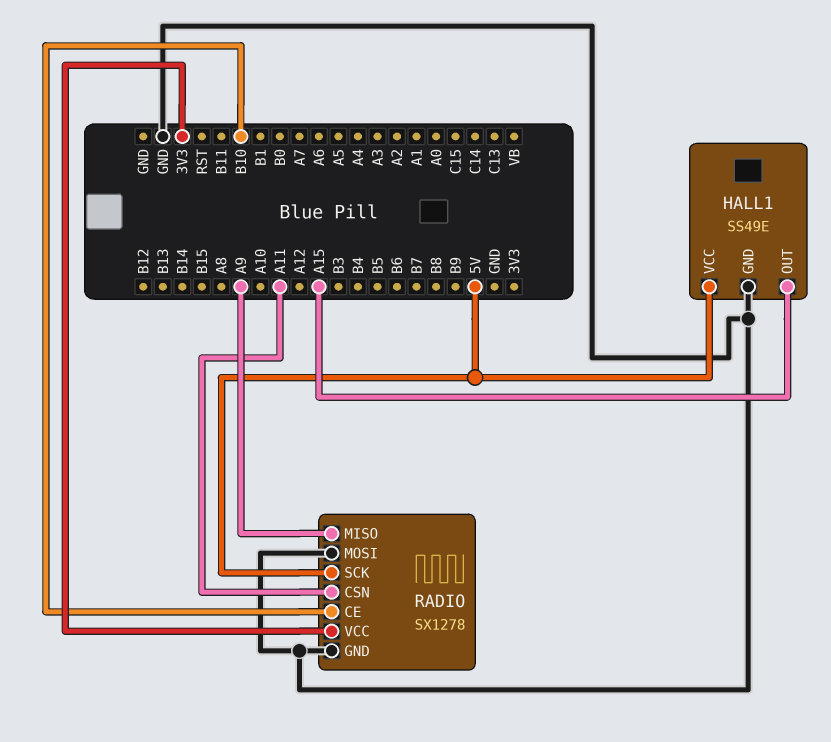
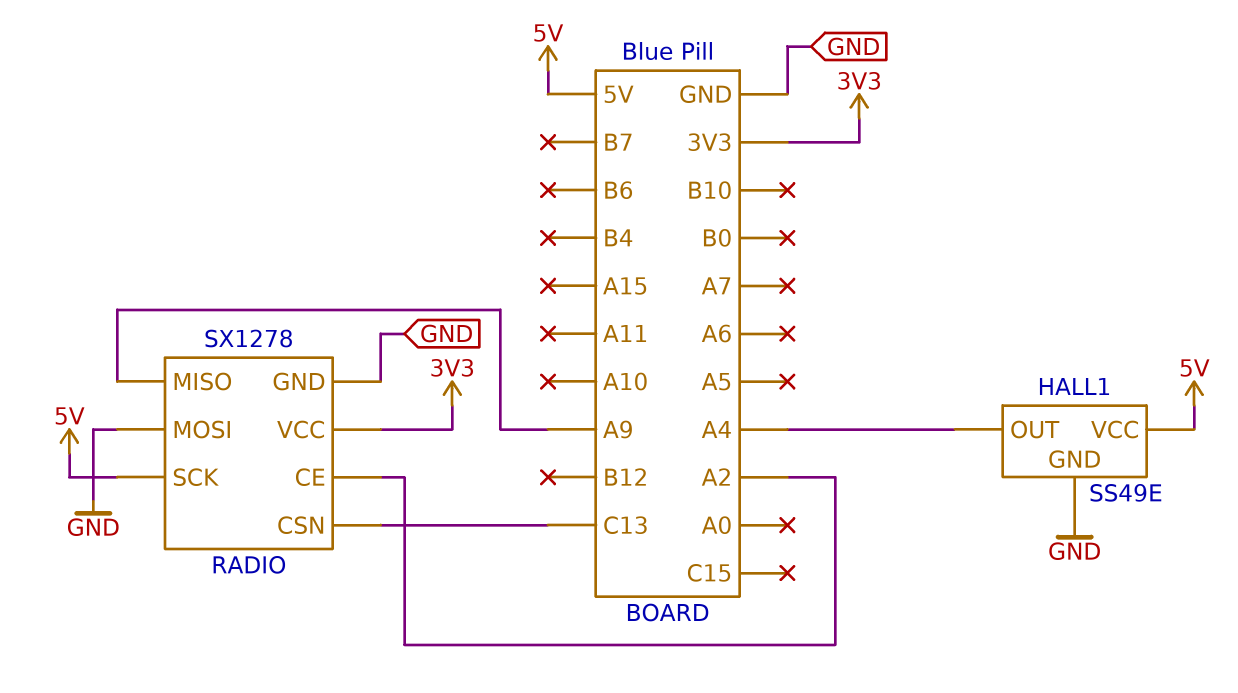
HALL1 pin OUT: A15 -> A4
RADIO pin CE: B10 -> A2
RADIO pin CSN: A11 -> C13

